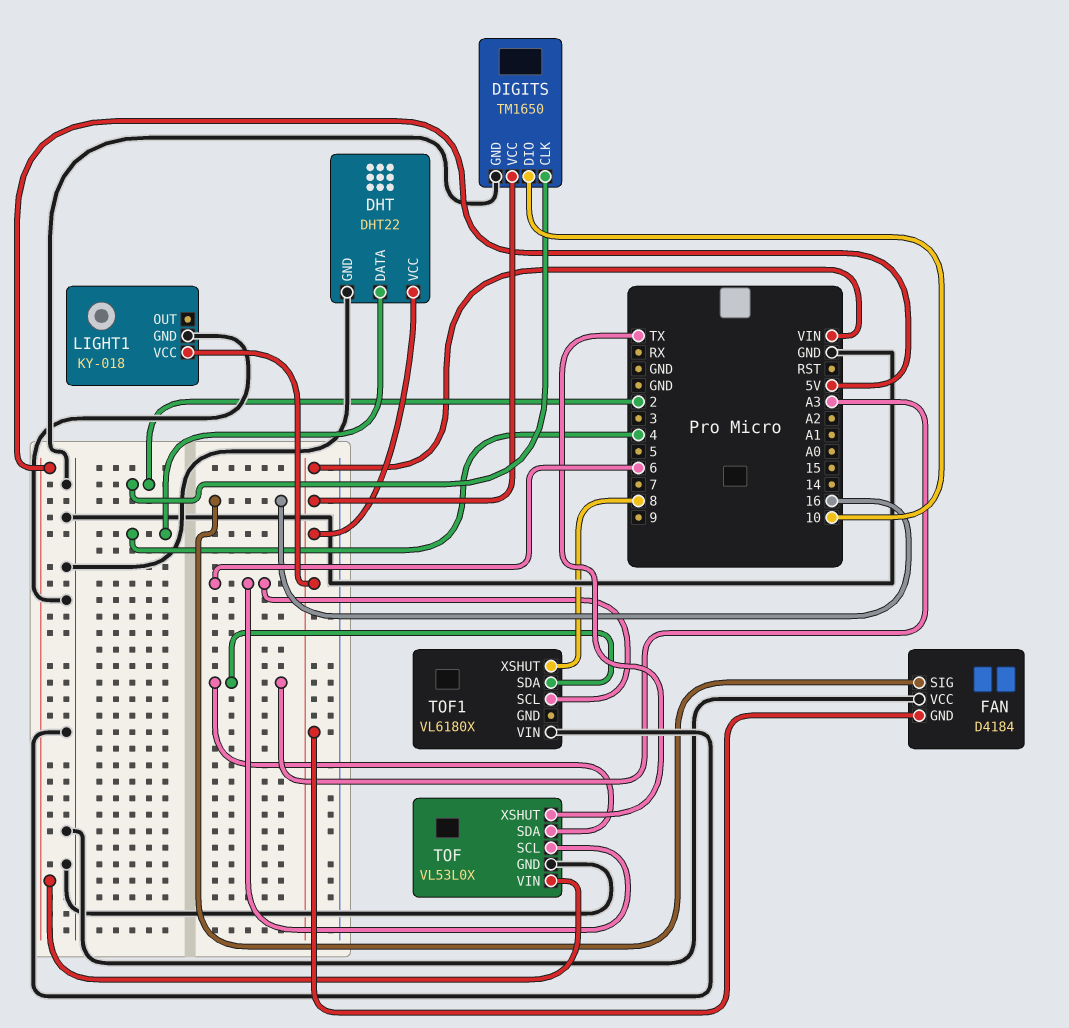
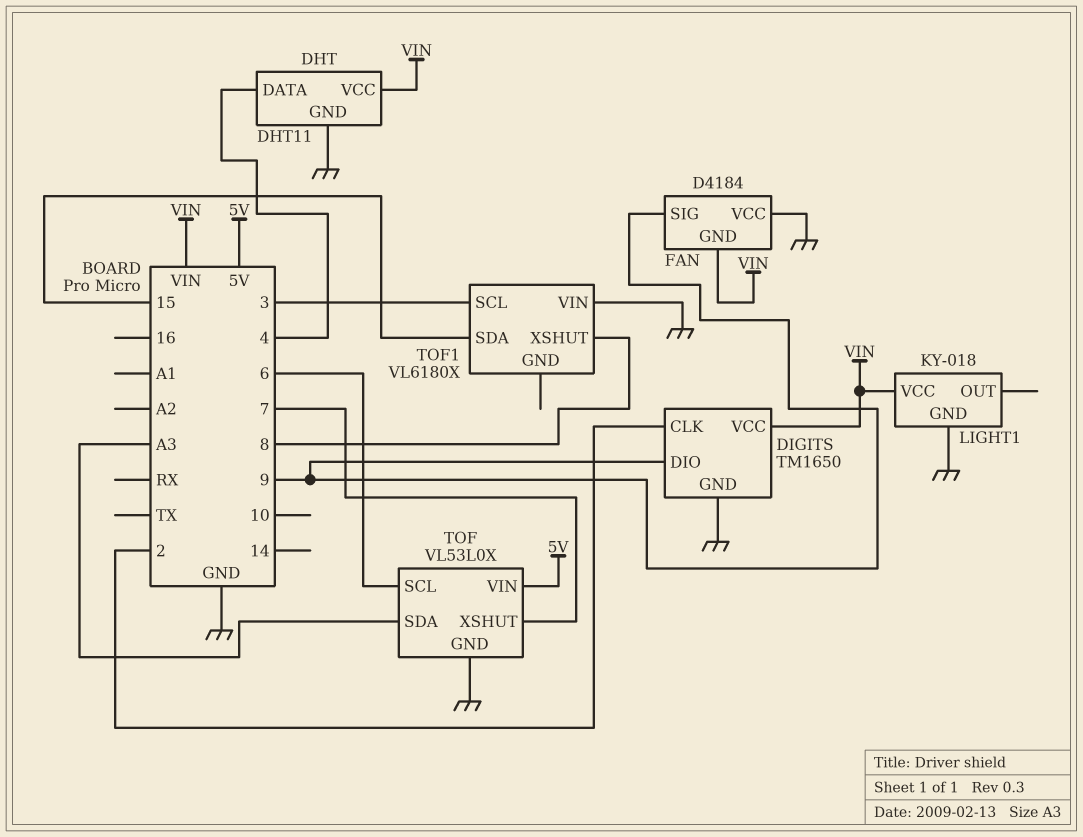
DHT: DHT22 -> DHT11
DIGITS pin DIO: 10 -> 9
FAN pin SIG: 16 -> 9
TOF pin XSHUT: TX -> 7
TOF1 pin SCL: 6 -> 3
TOF1 pin SDA: A3 -> 15

